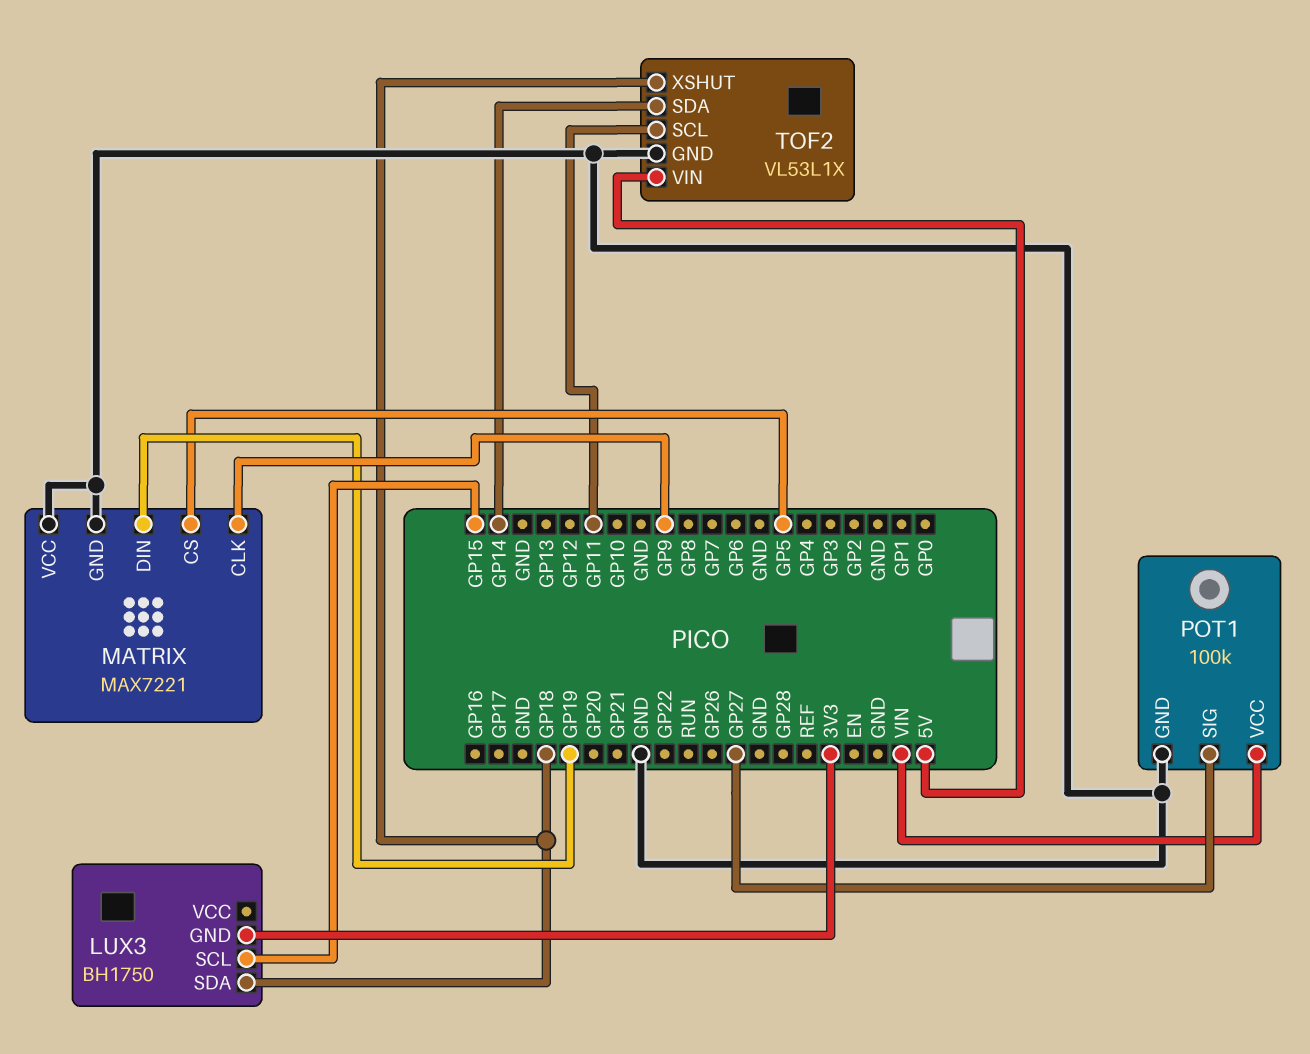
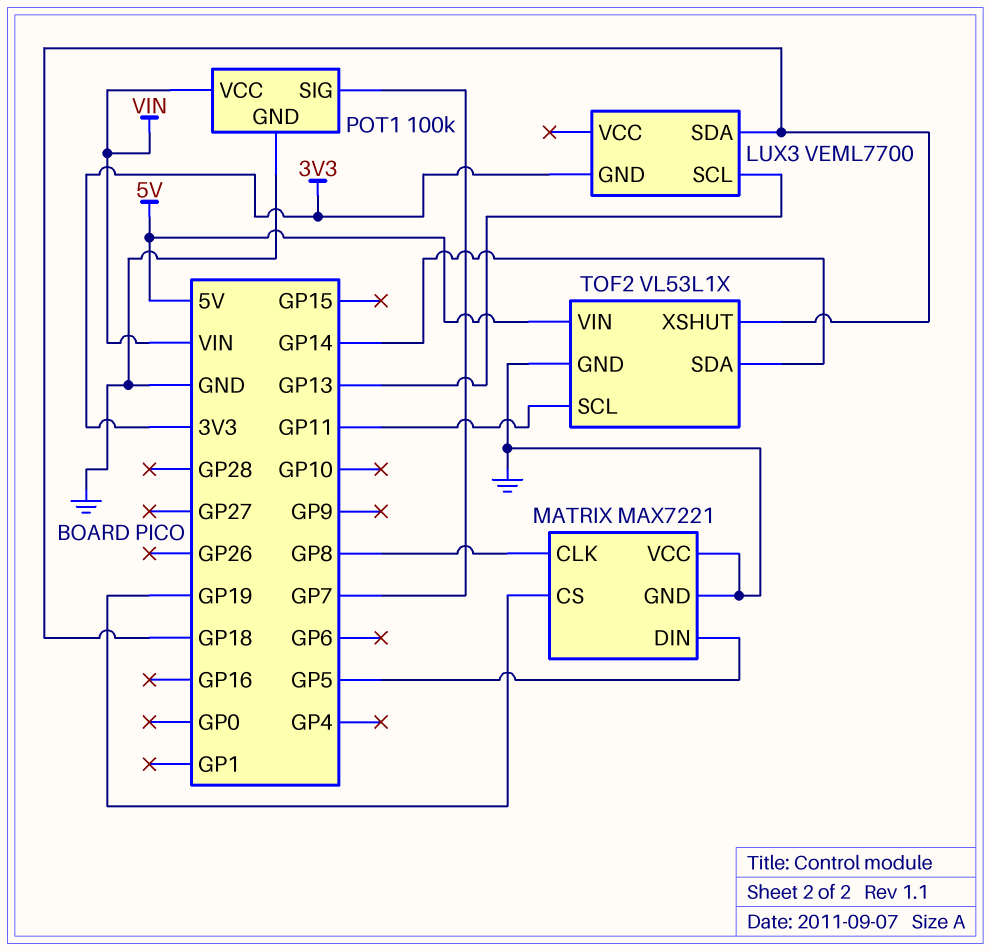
LUX3: BH1750 -> VEML7700
LUX3 pin SCL: GP15 -> GP13
MATRIX pin CLK: GP9 -> GP8
MATRIX pin CS: GP5 -> GP19
MATRIX pin DIN: GP19 -> GP5
POT1 pin SIG: GP27 -> GP7

